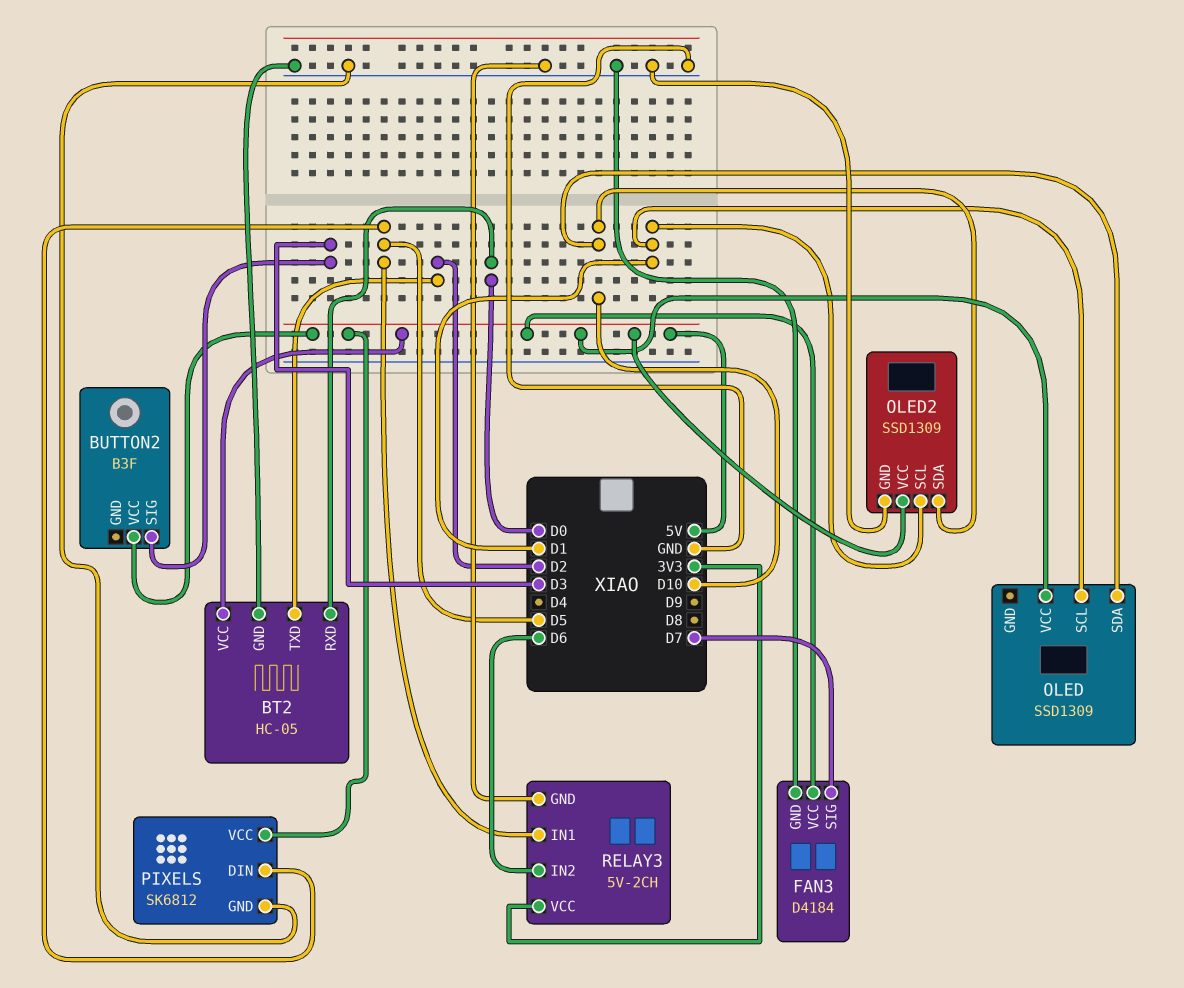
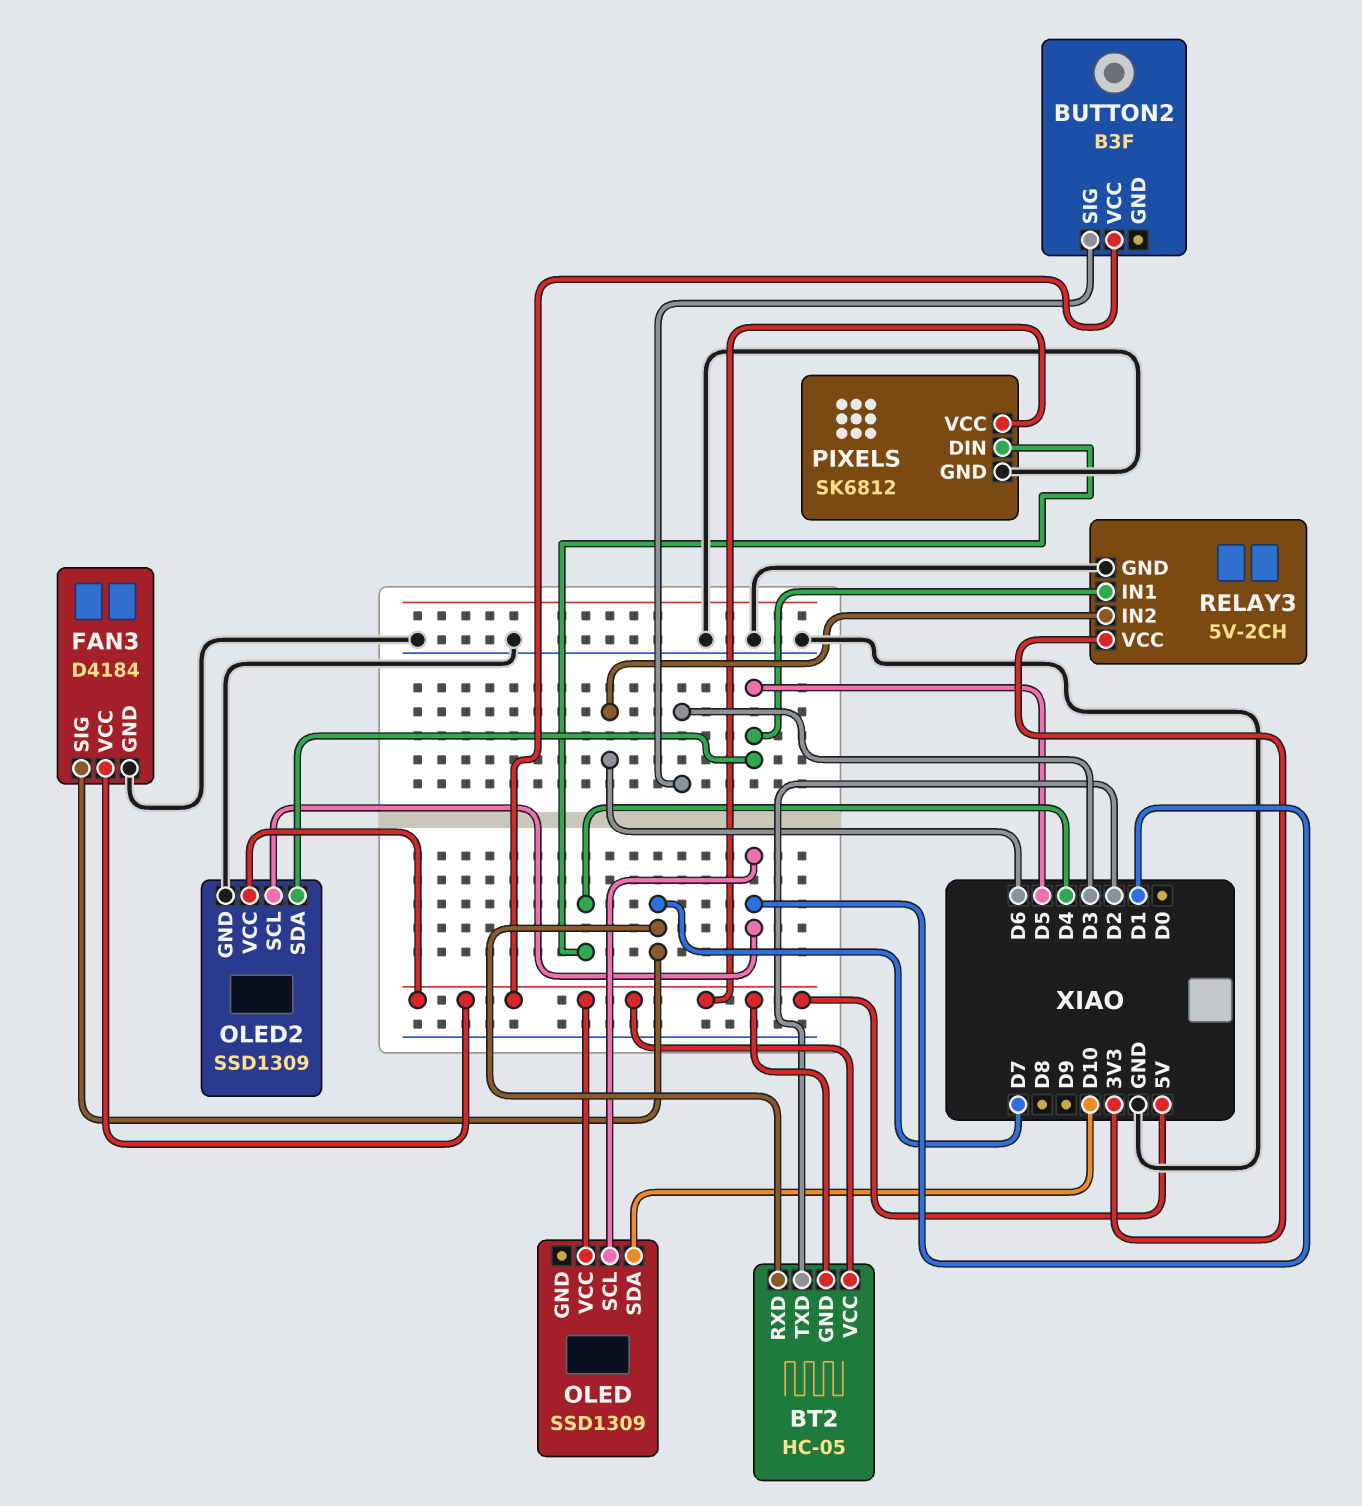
BT2 pin GND: GND -> 5V
BT2 pin RXD: D0 -> D7
OLED2 pin SDA: D10 -> D5
PIXELS pin DIN: D5 -> D4

